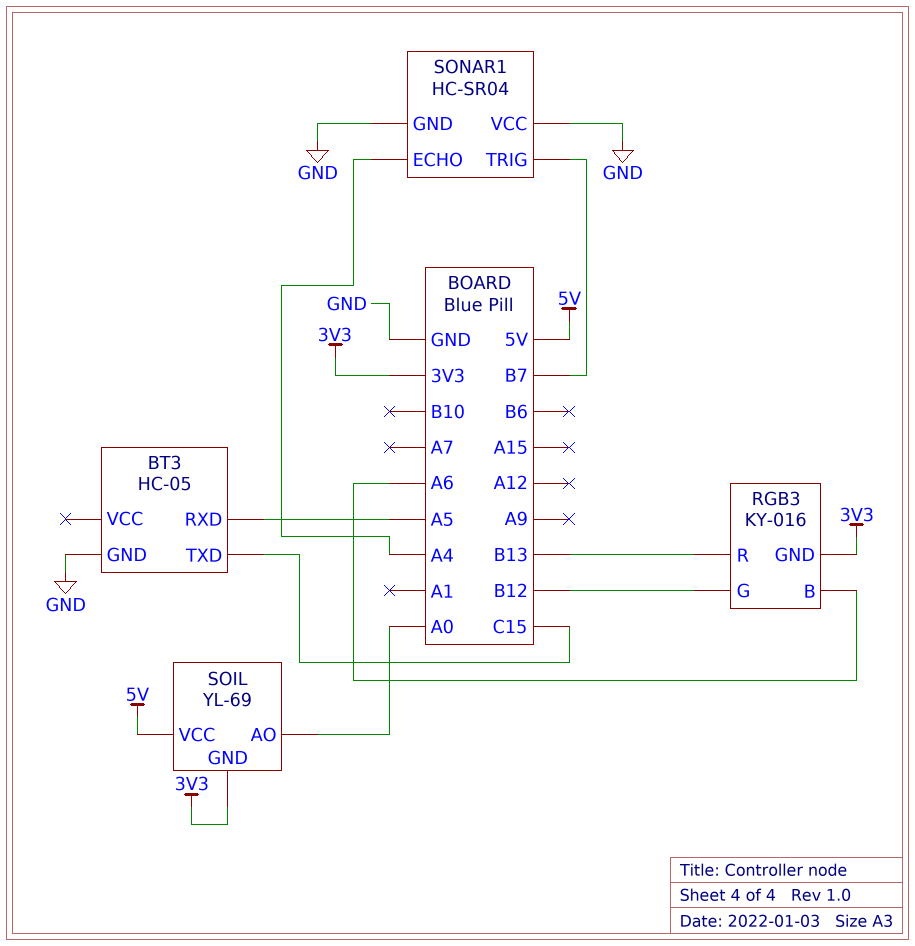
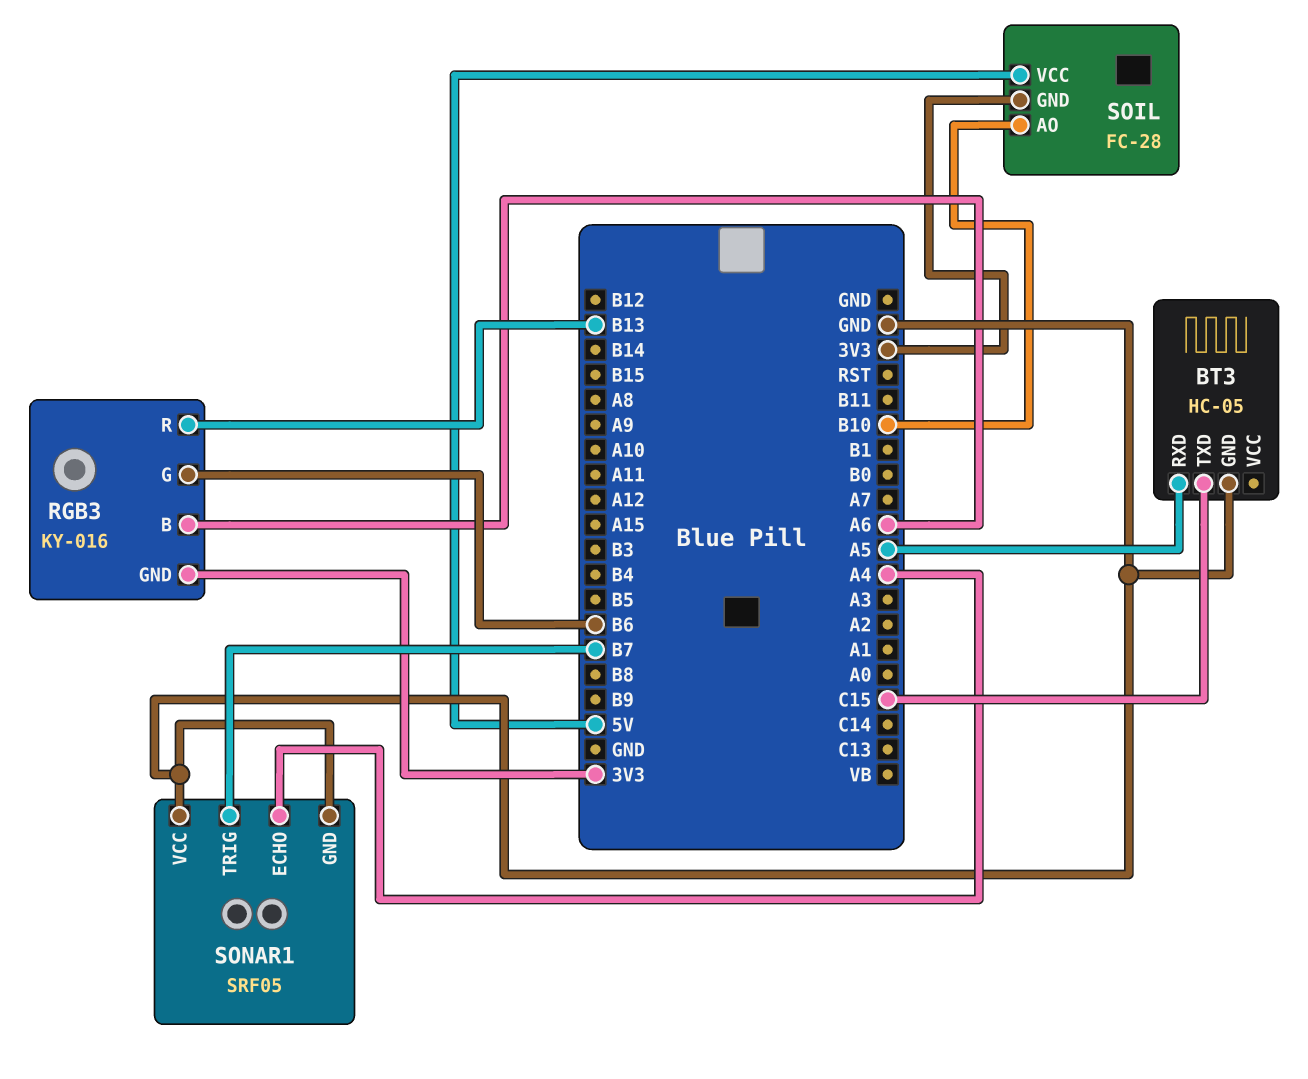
RGB3 pin G: B12 -> B6
SOIL: YL-69 -> FC-28
SOIL pin AO: A0 -> B10
SONAR1: HC-SR04 -> SRF05

